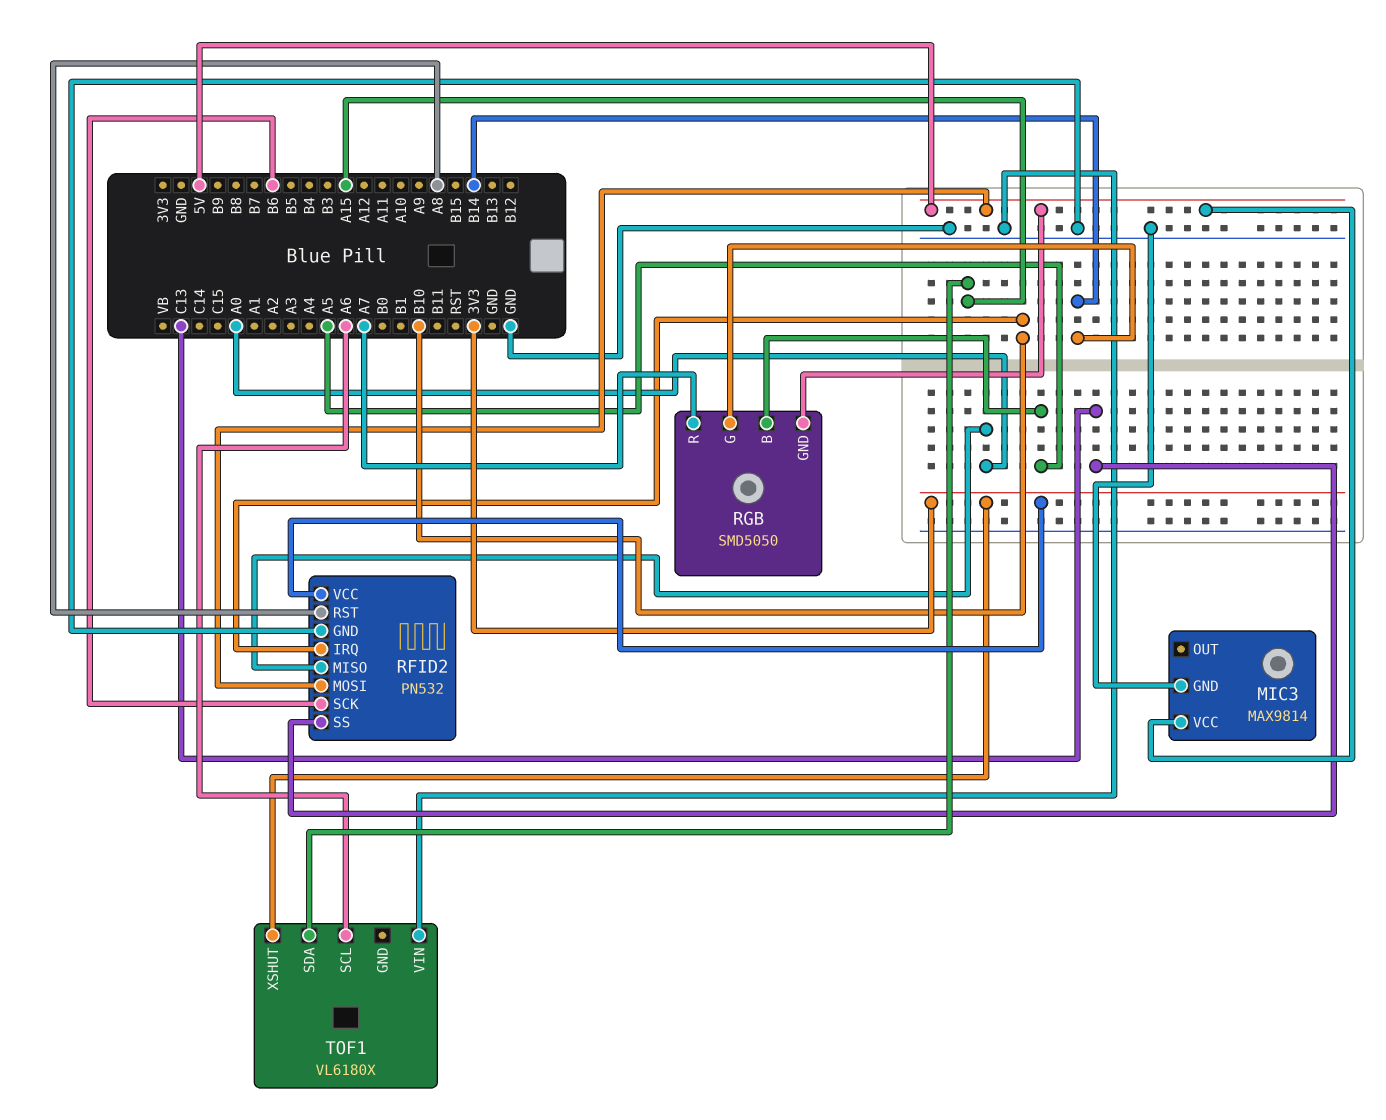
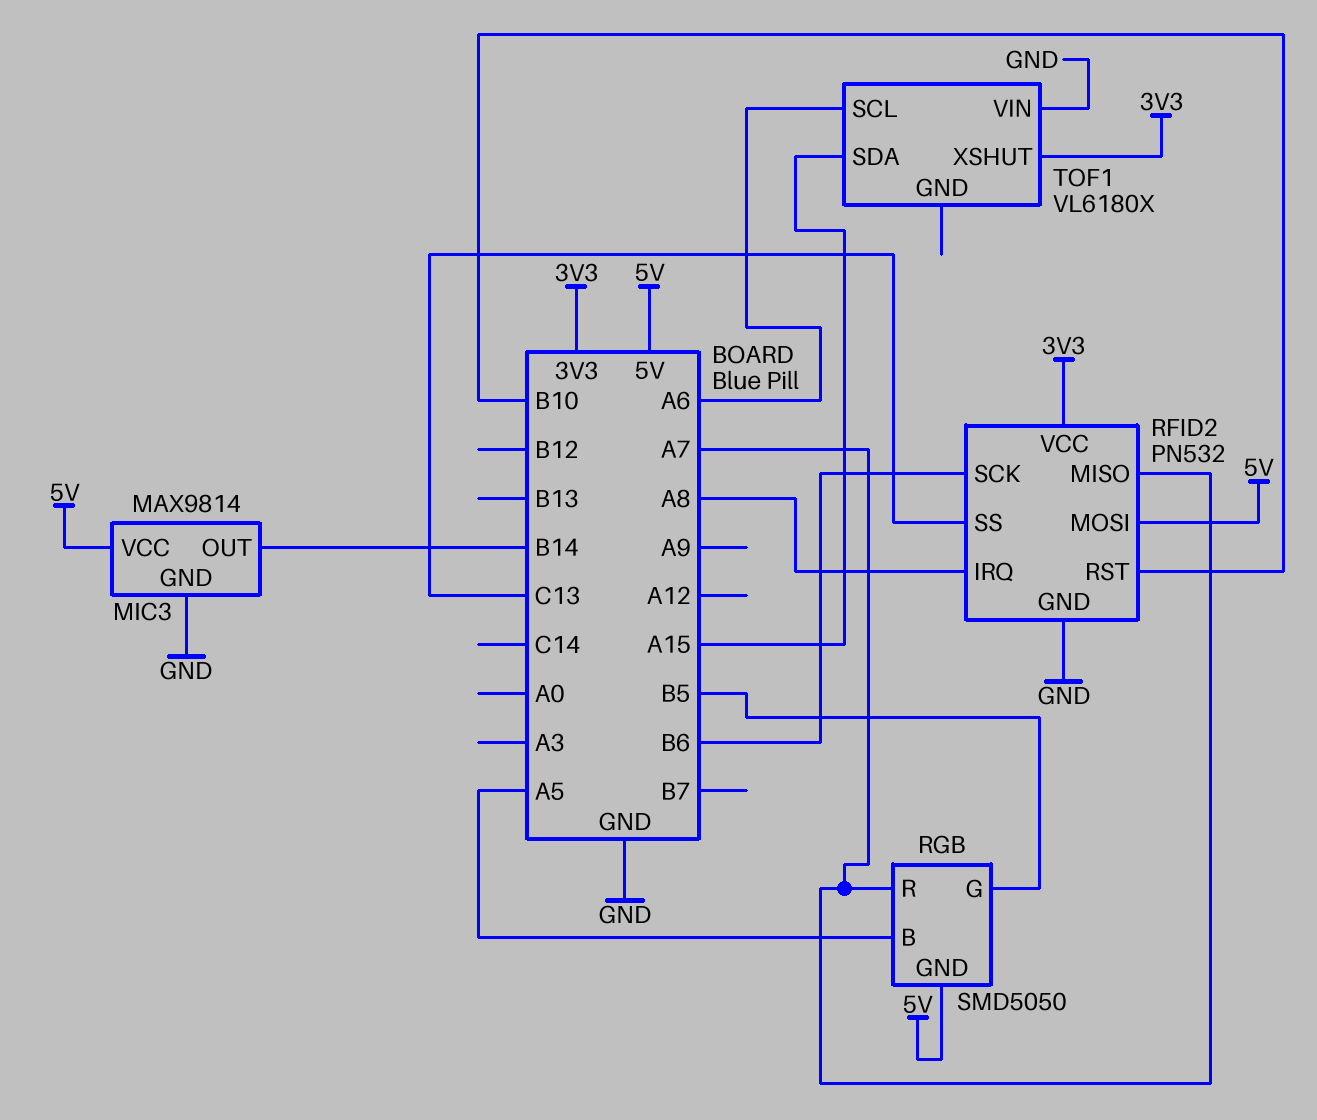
MIC3 pin OUT: none -> B14
RFID2 pin IRQ: B10 -> A8
RFID2 pin MISO: A0 -> A7
RFID2 pin RST: A8 -> B10
RGB pin G: B14 -> B5

